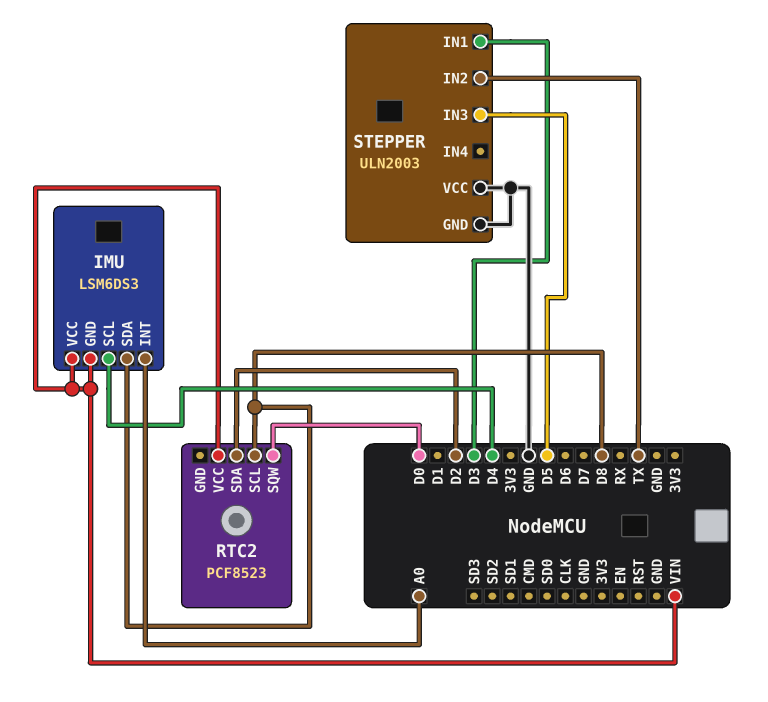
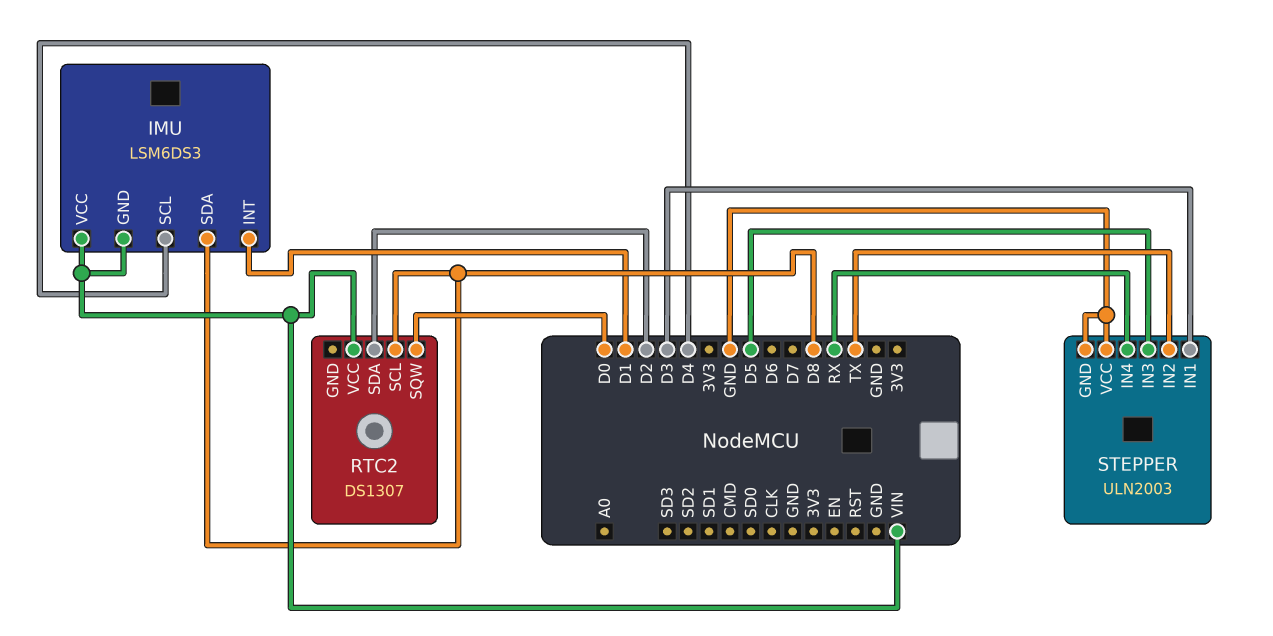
IMU pin INT: A0 -> D1
RTC2: PCF8523 -> DS1307
STEPPER pin IN4: none -> RX

